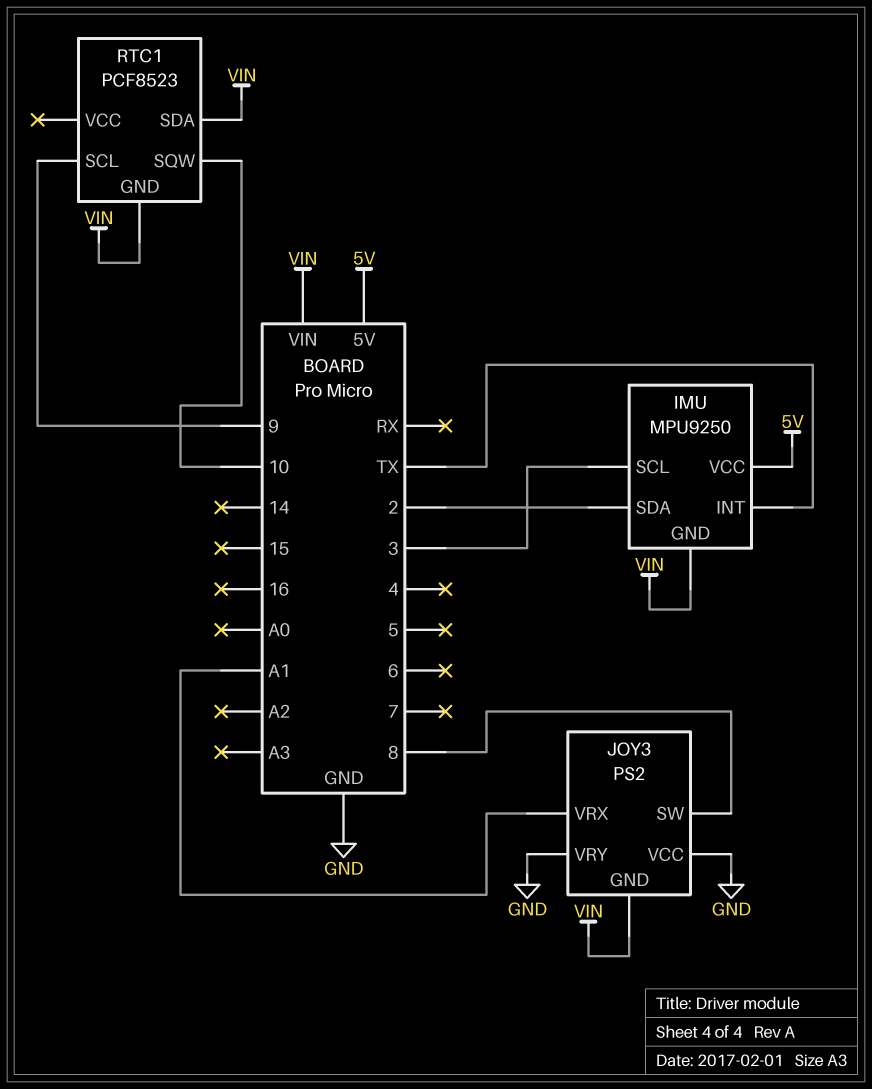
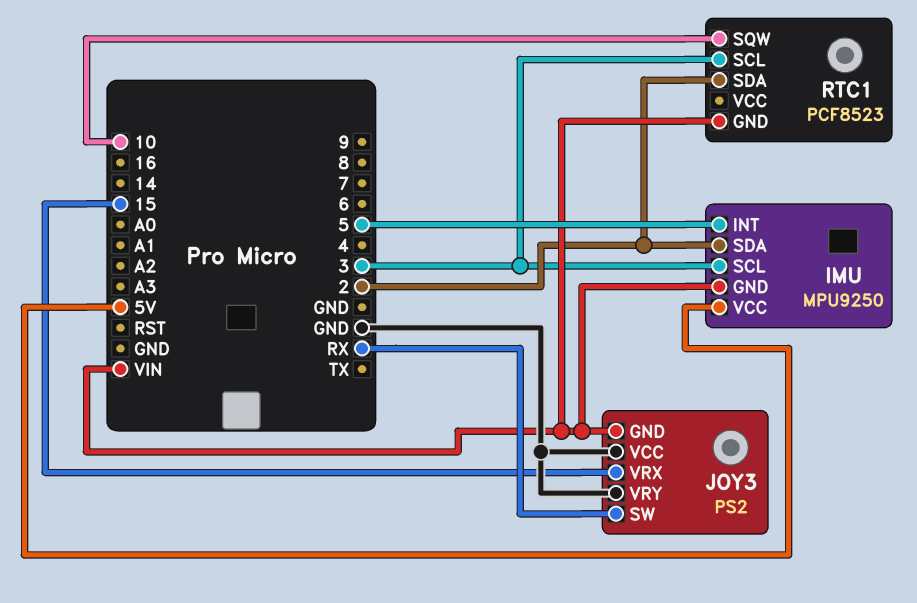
IMU pin INT: TX -> 5
JOY3 pin SW: 8 -> RX
JOY3 pin VRX: A1 -> 15
RTC1 pin SCL: 9 -> 3
RTC1 pin SDA: VIN -> 2

